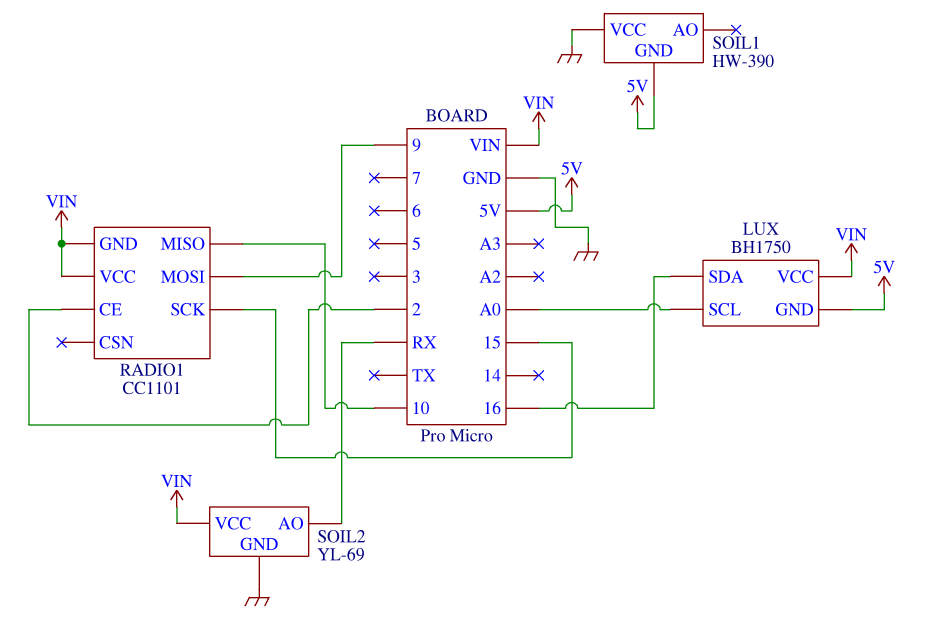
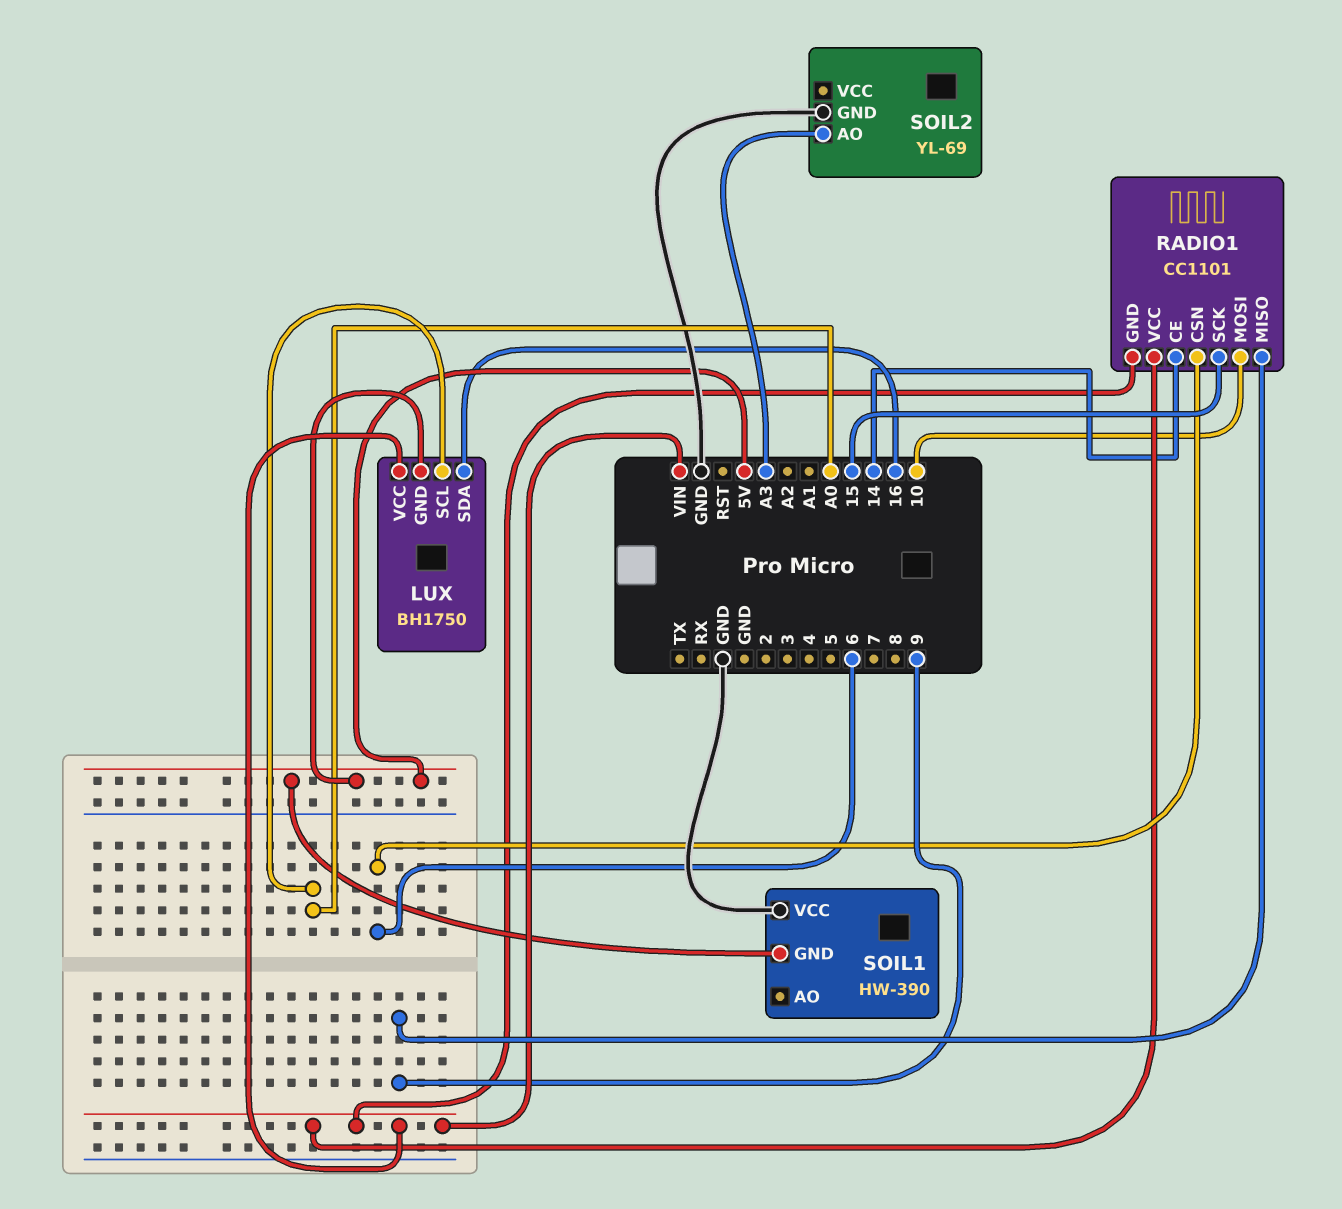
RADIO1 pin CE: 2 -> 14
RADIO1 pin CSN: none -> 6
RADIO1 pin MISO: 10 -> 9
RADIO1 pin MOSI: 9 -> 10
SOIL2 pin AO: RX -> A3
SOIL2 pin VCC: VIN -> none

